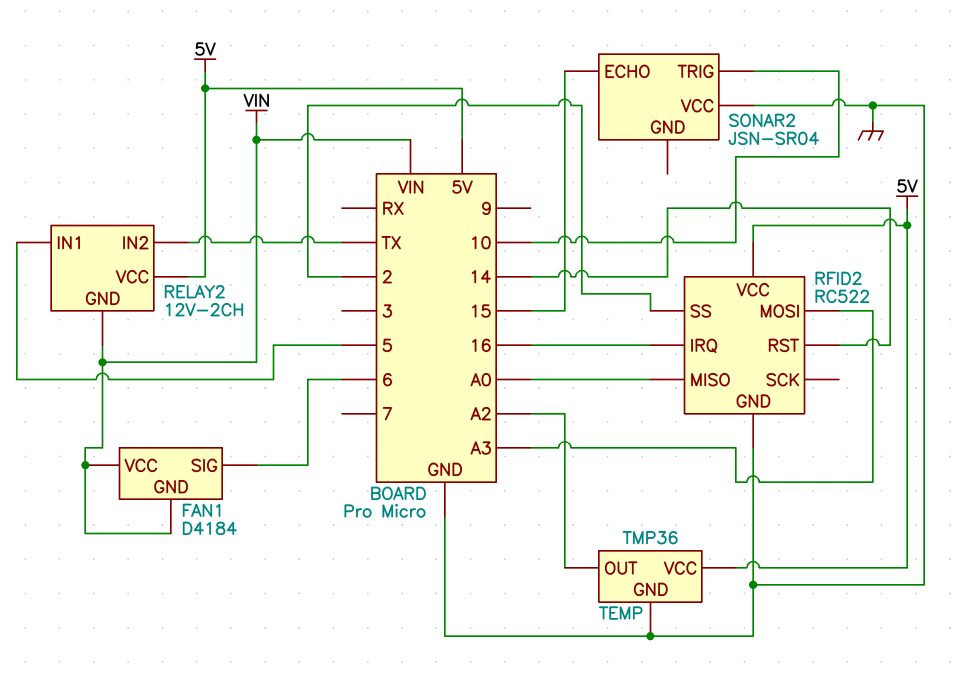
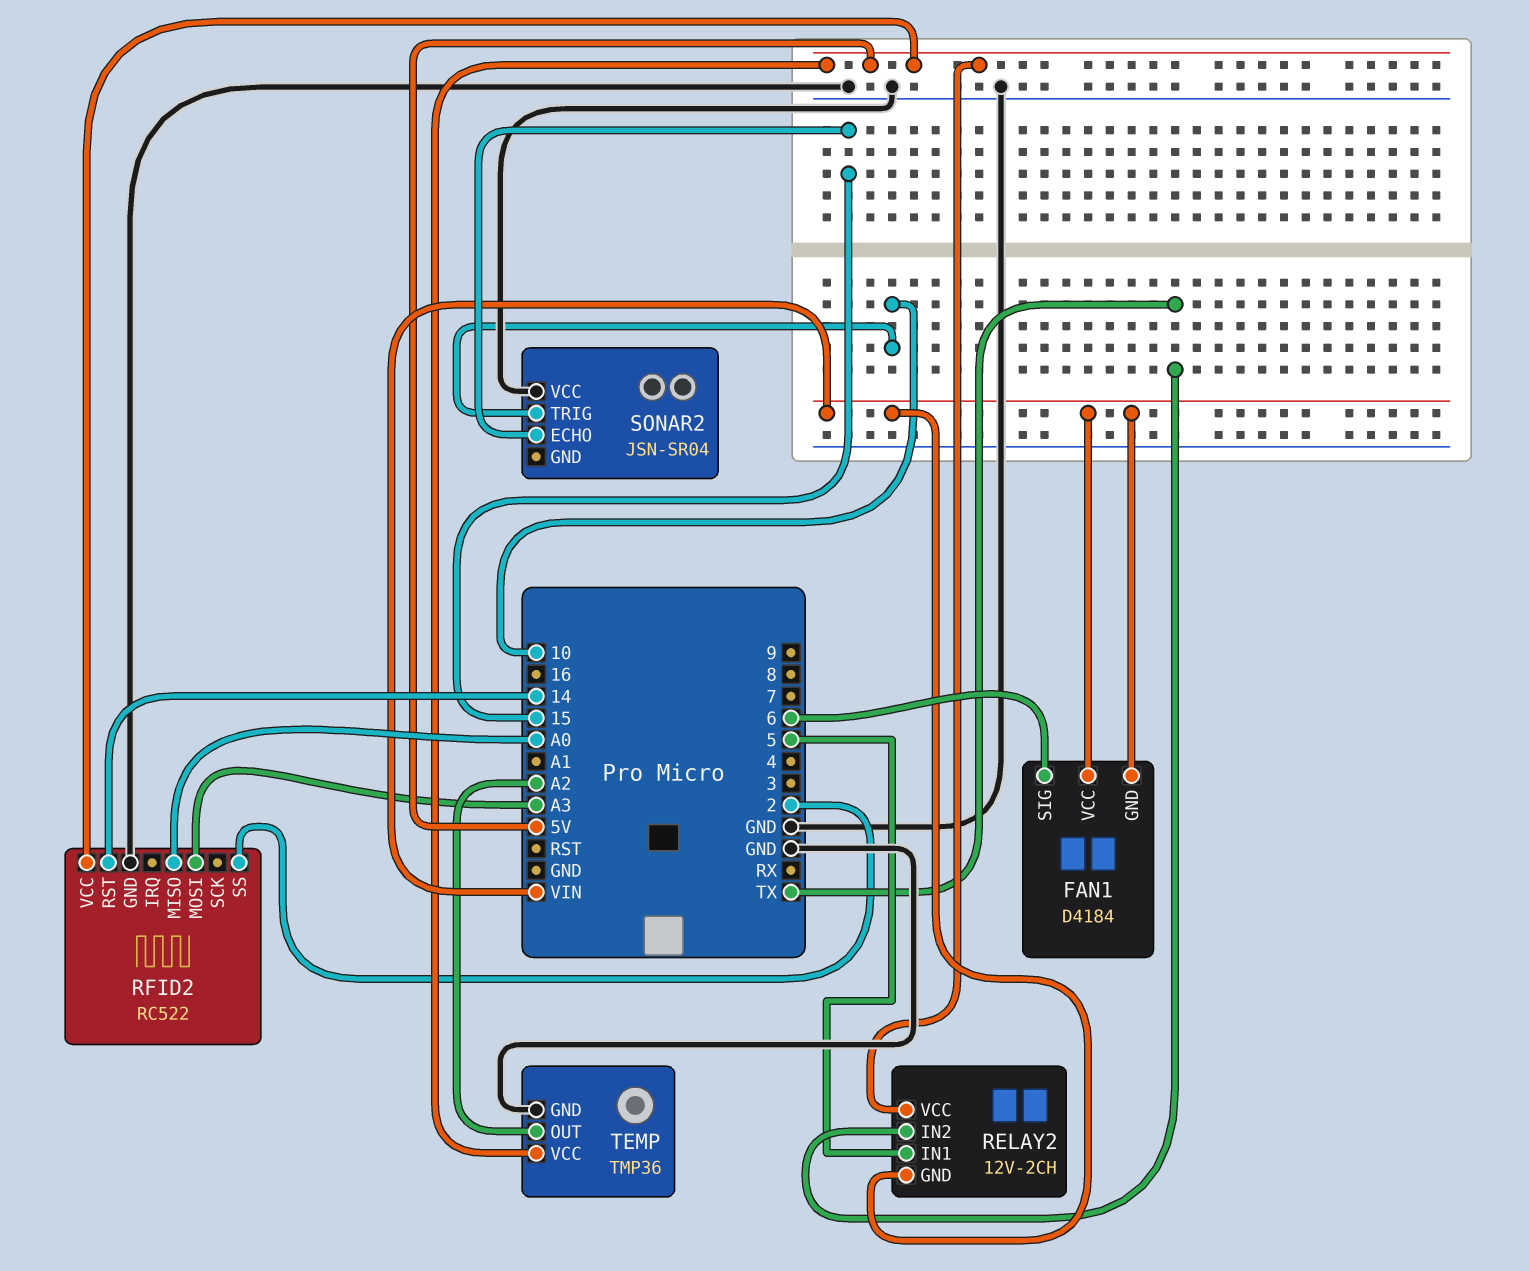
RFID2 pin IRQ: 16 -> none

